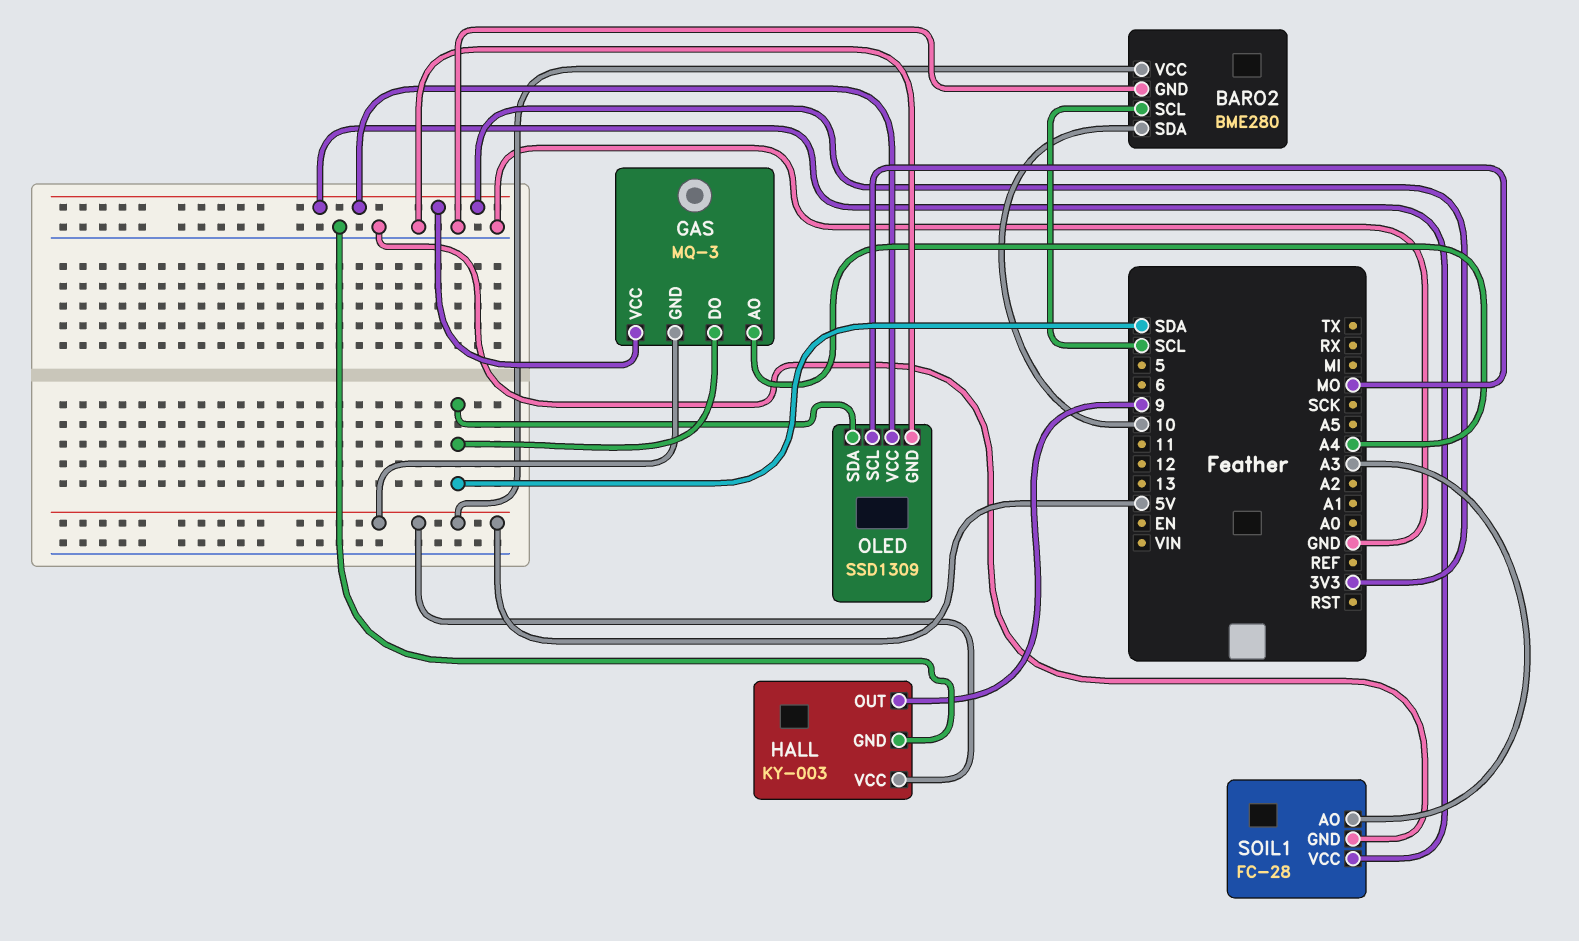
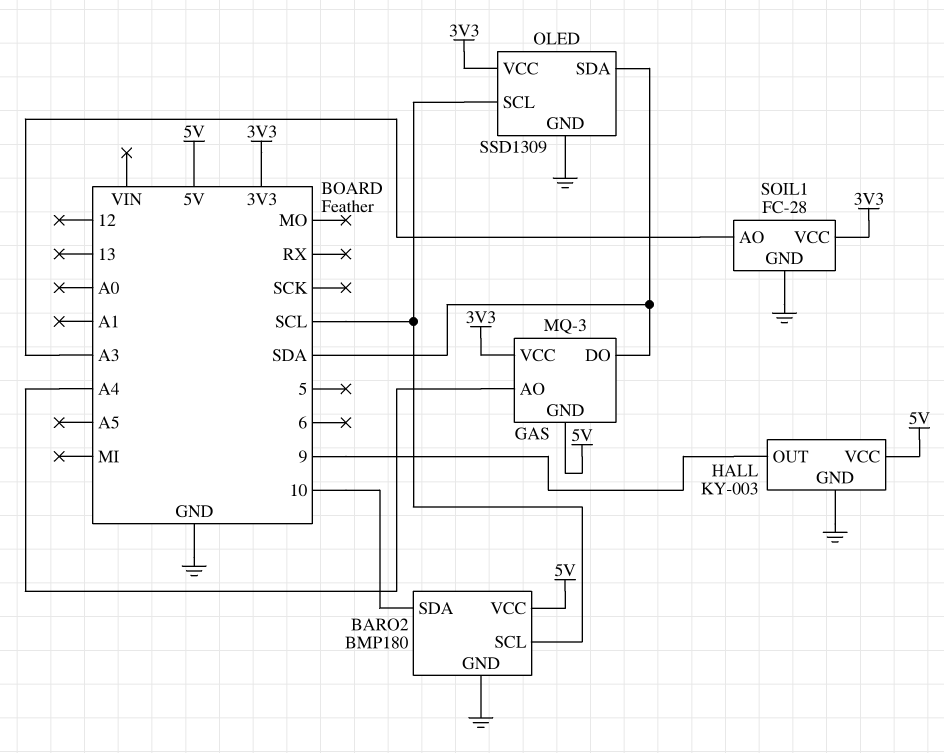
BARO2: BME280 -> BMP180
OLED pin SCL: MO -> SCL

